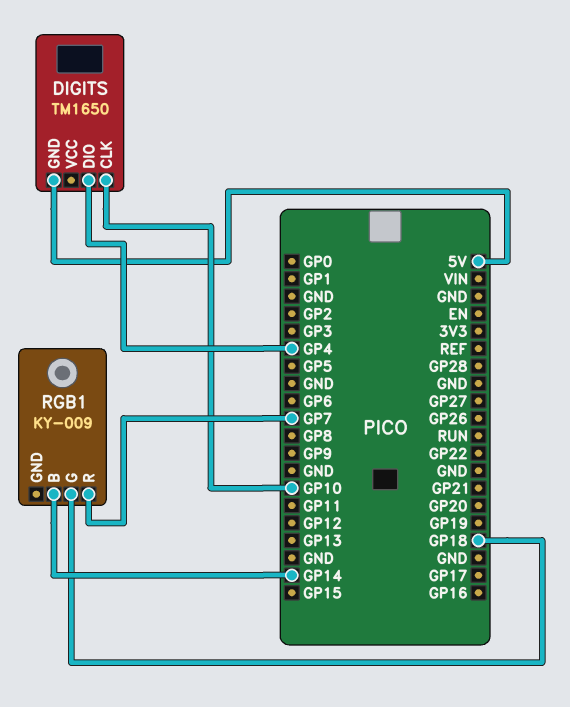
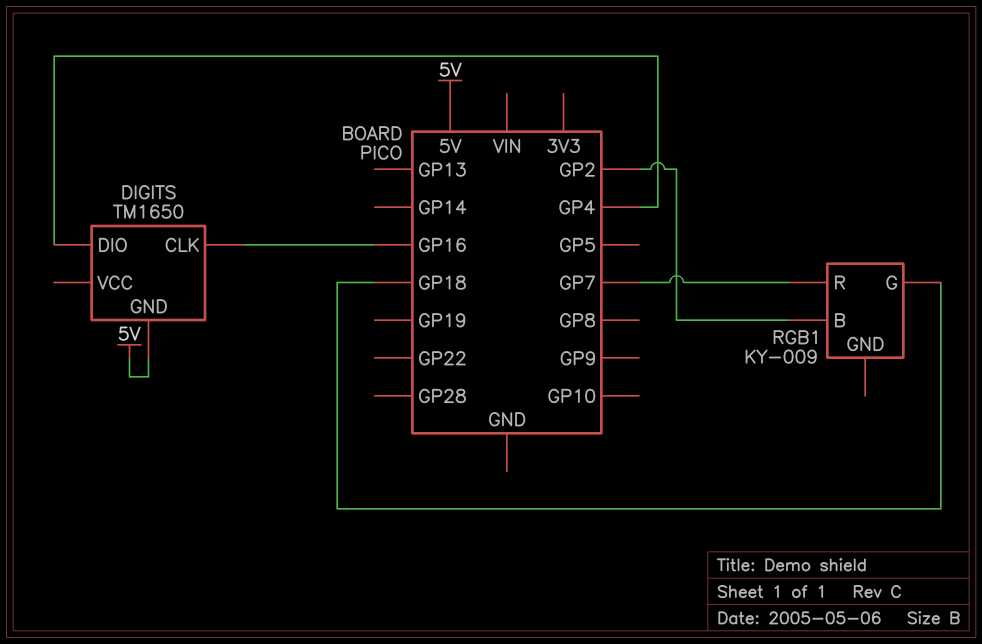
DIGITS pin CLK: GP10 -> GP16
RGB1 pin B: GP14 -> GP2

